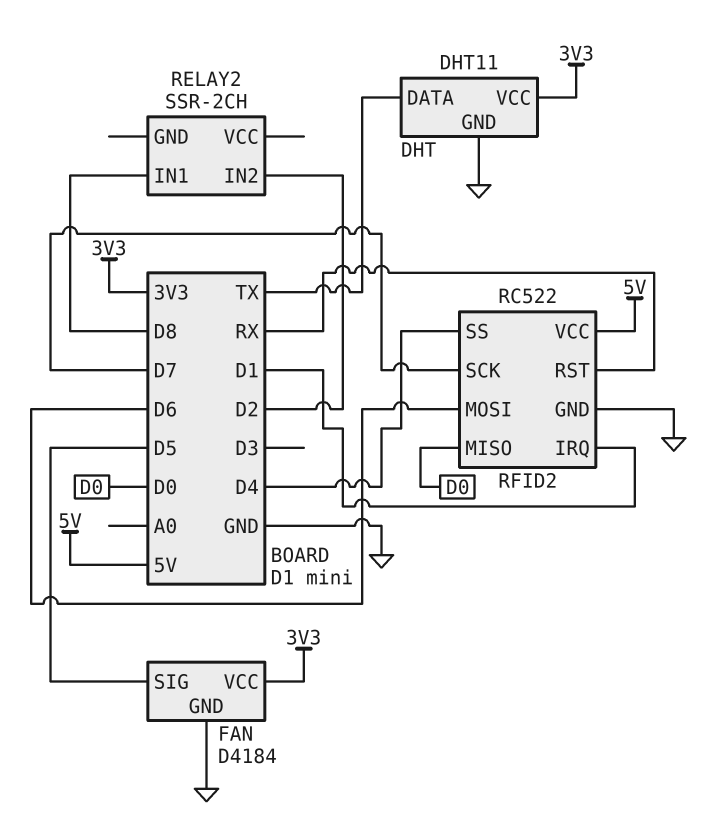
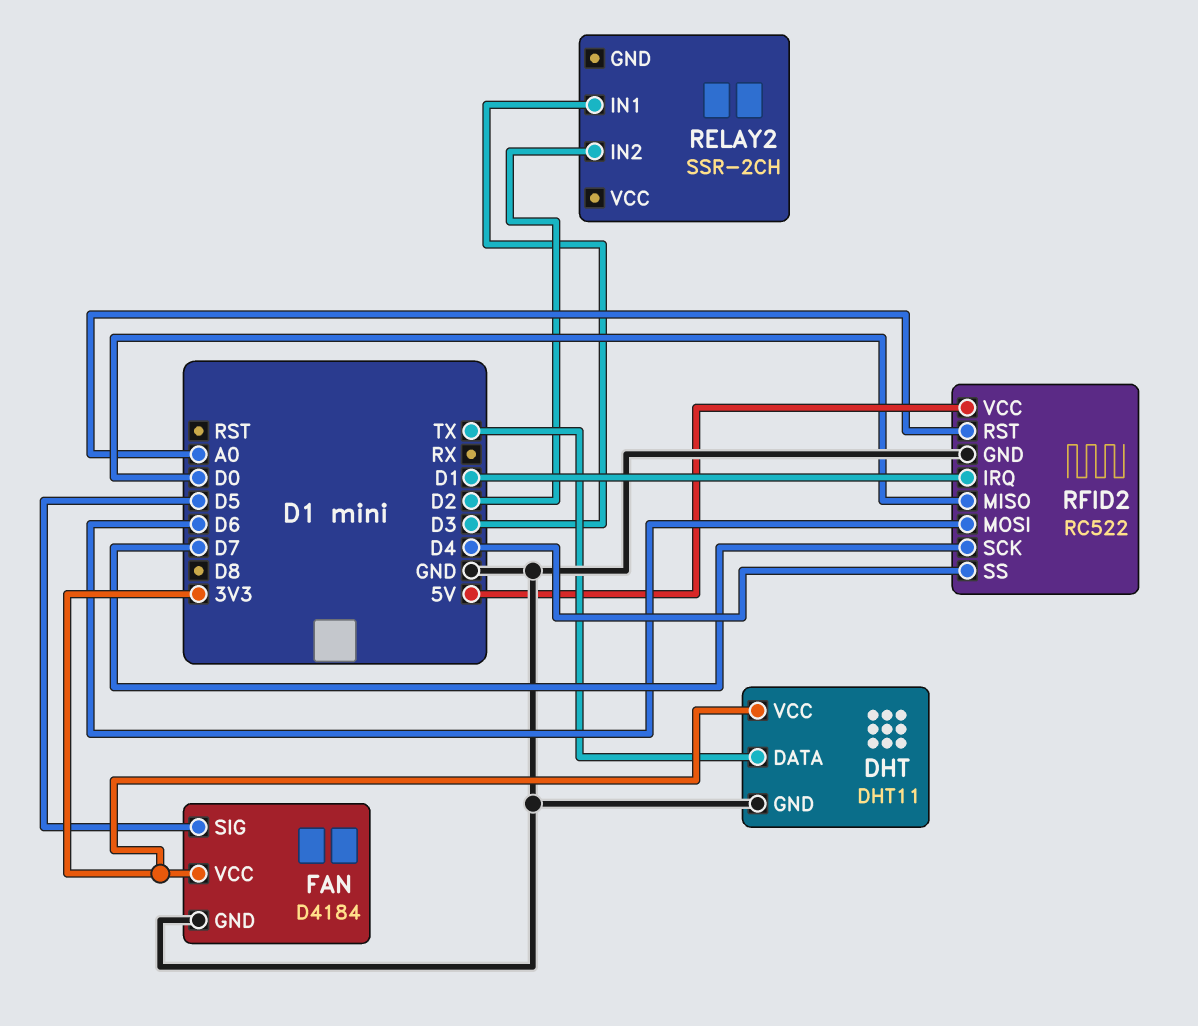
RELAY2 pin IN1: D8 -> D3
RFID2 pin RST: RX -> A0

